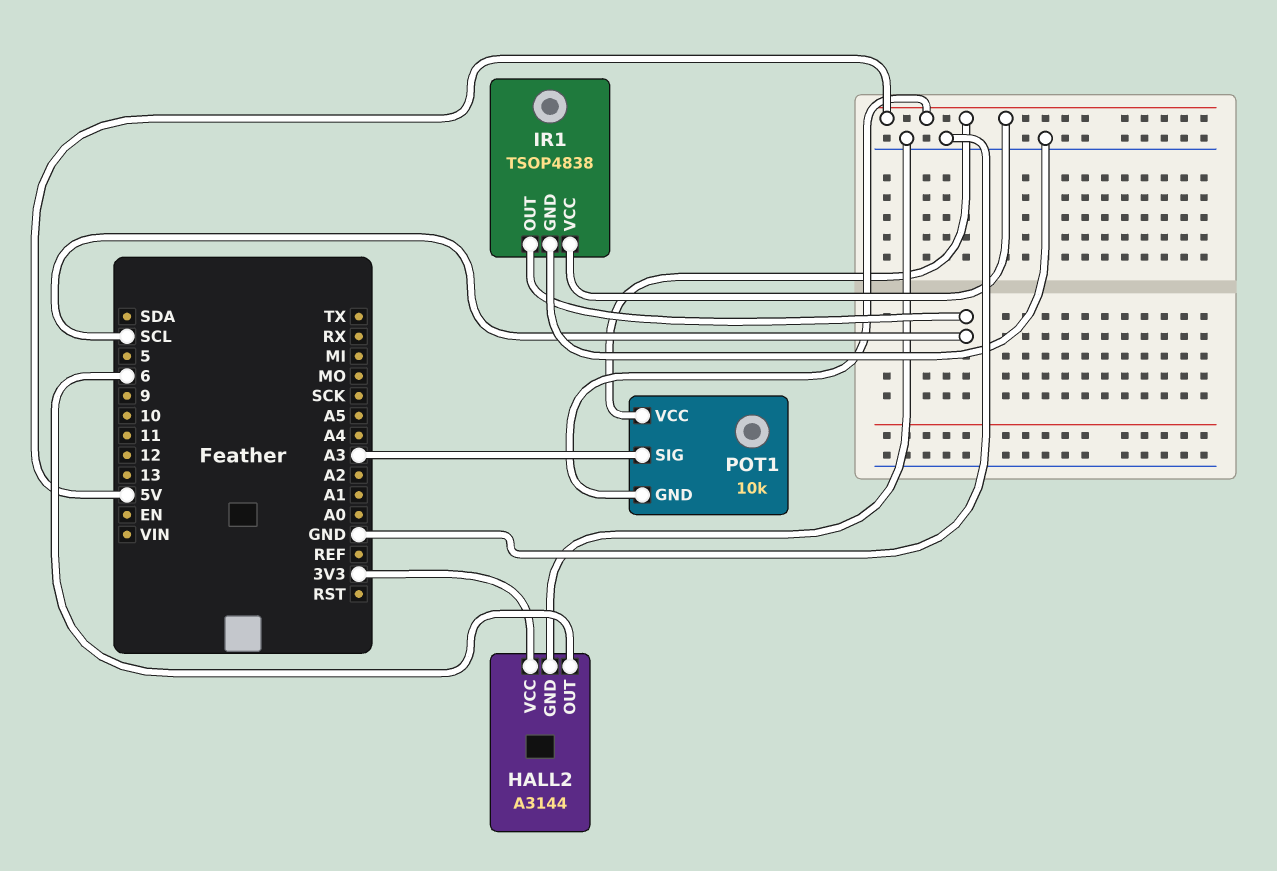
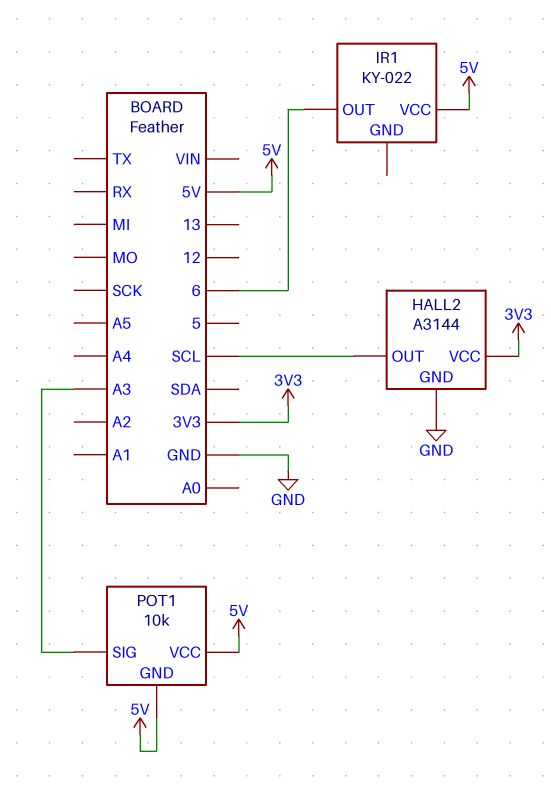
HALL2 pin OUT: 6 -> SCL
IR1: TSOP4838 -> KY-022
IR1 pin GND: GND -> none
IR1 pin OUT: SCL -> 6

